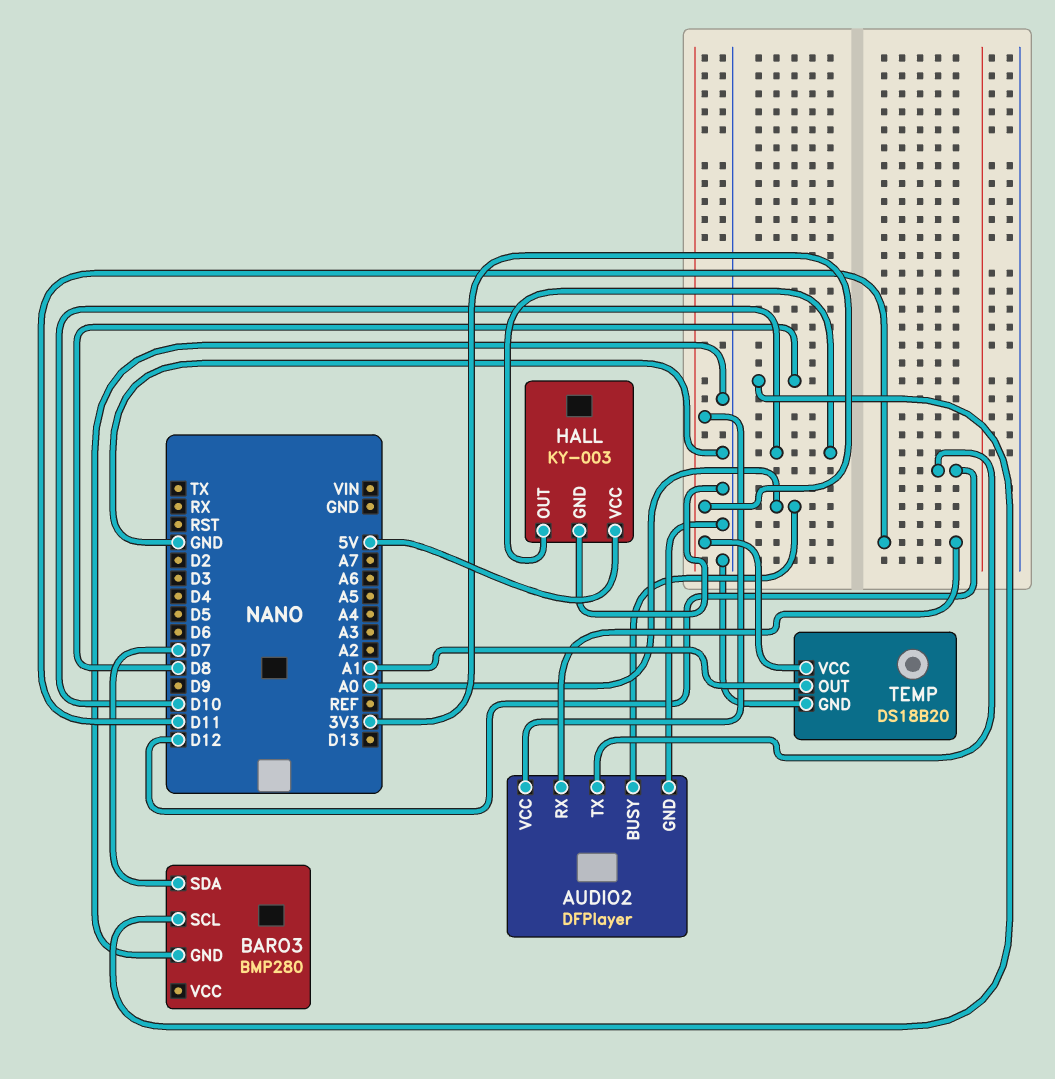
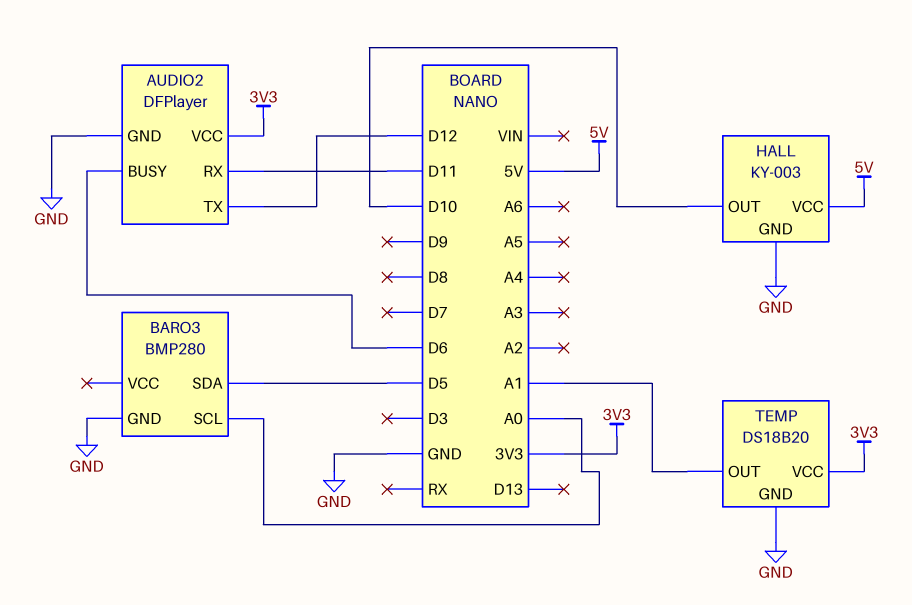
AUDIO2 pin BUSY: A0 -> D6
BARO3 pin SCL: D8 -> A0
BARO3 pin SDA: D7 -> D5

